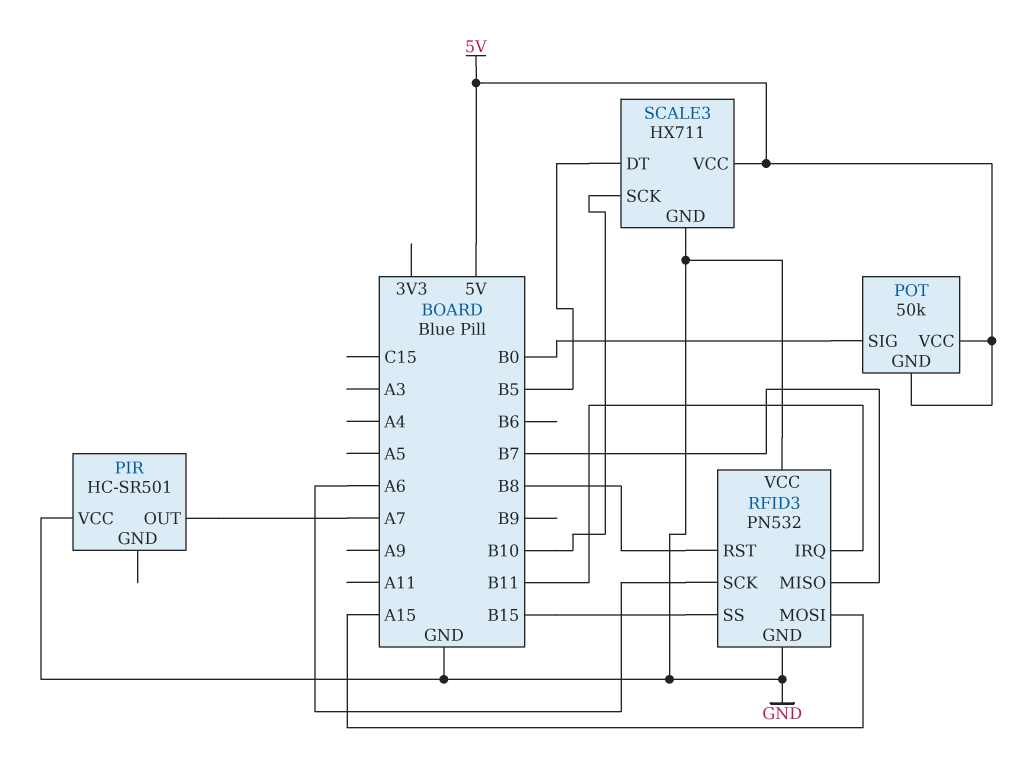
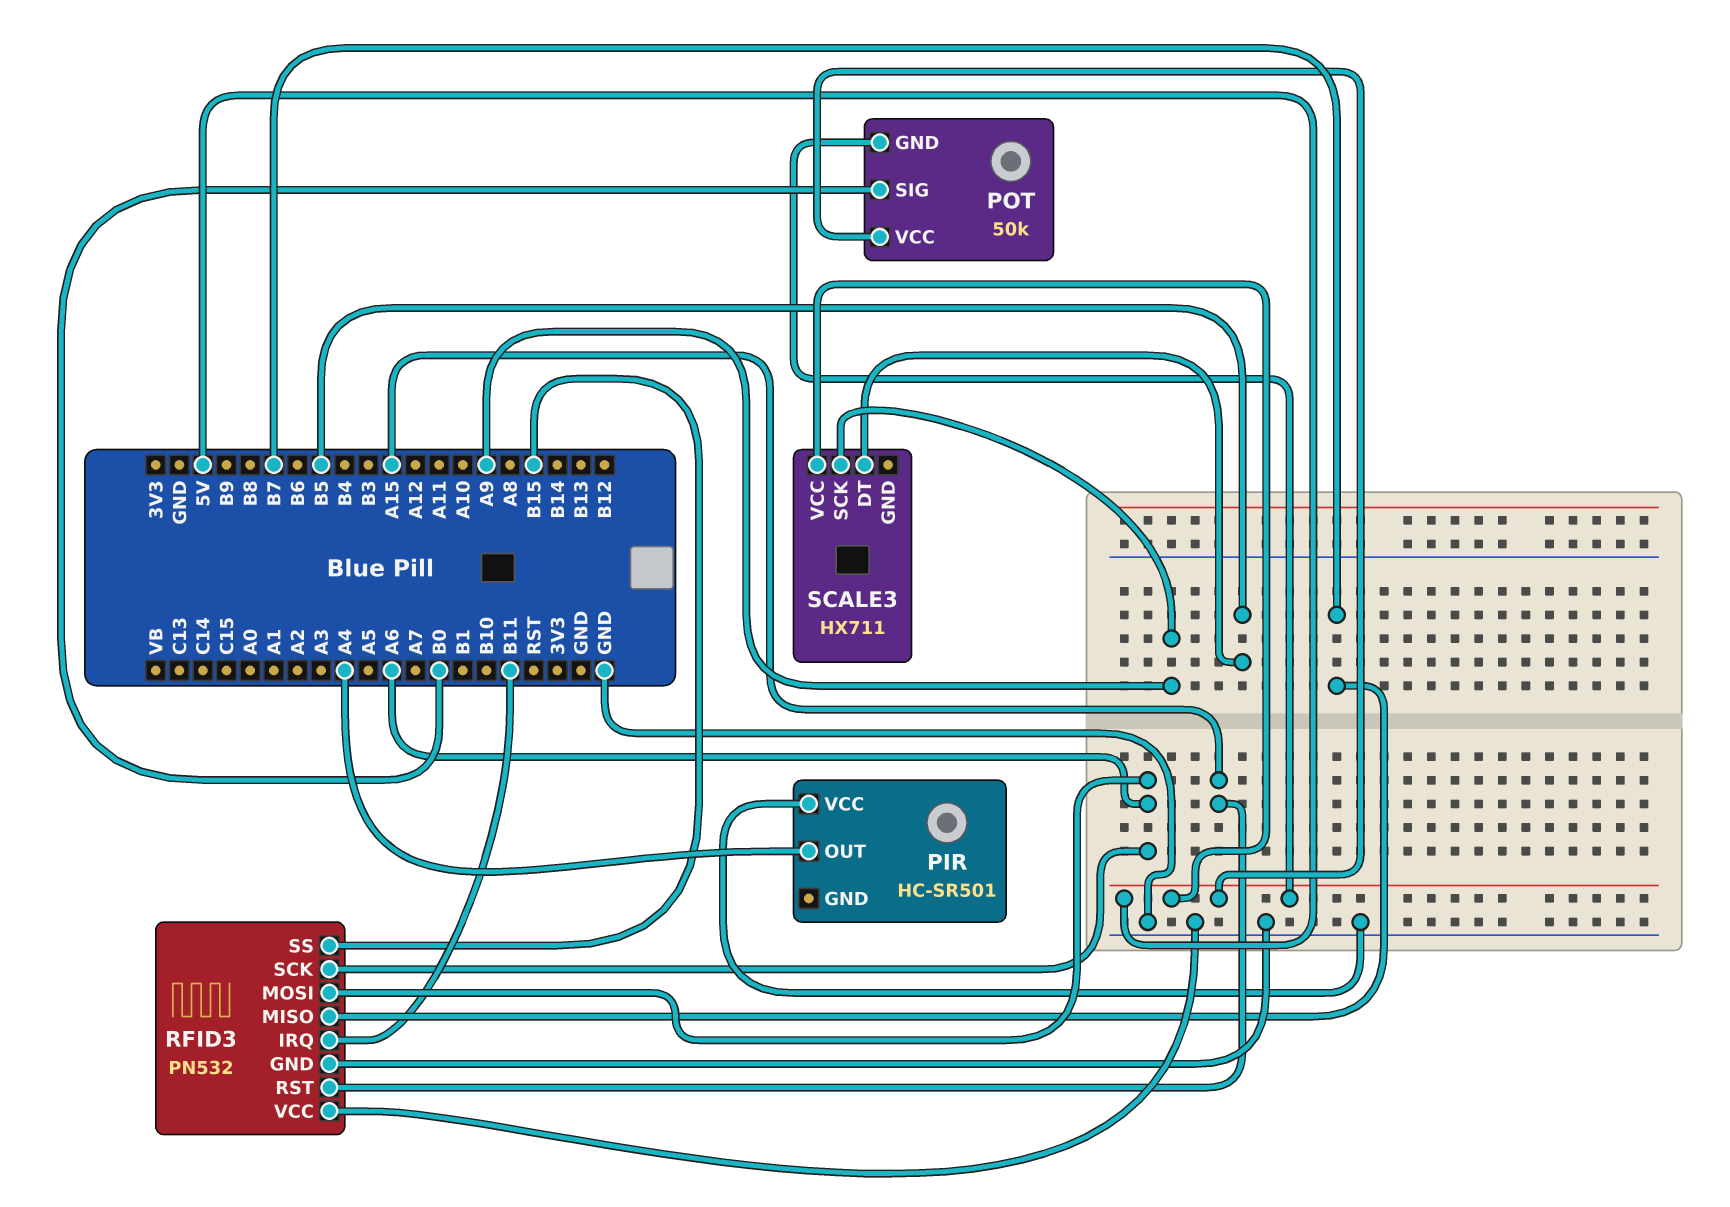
PIR pin OUT: A7 -> A4
RFID3 pin MOSI: A15 -> A6
RFID3 pin RST: B8 -> A15
SCALE3 pin GND: GND -> none
SCALE3 pin SCK: B10 -> A9

